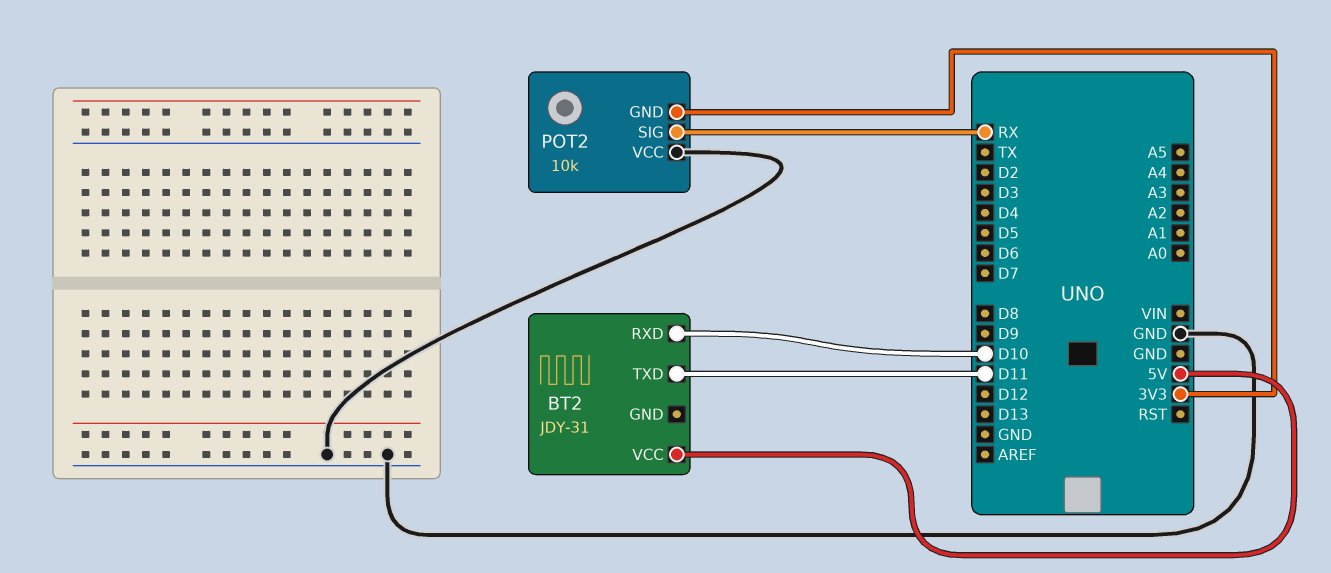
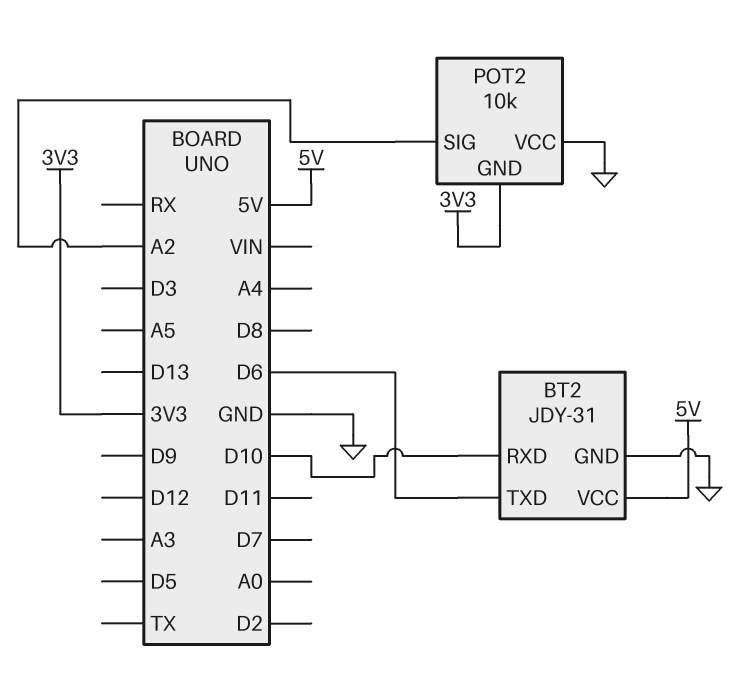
BT2 pin GND: none -> GND
BT2 pin TXD: D11 -> D6
POT2 pin SIG: RX -> A2

